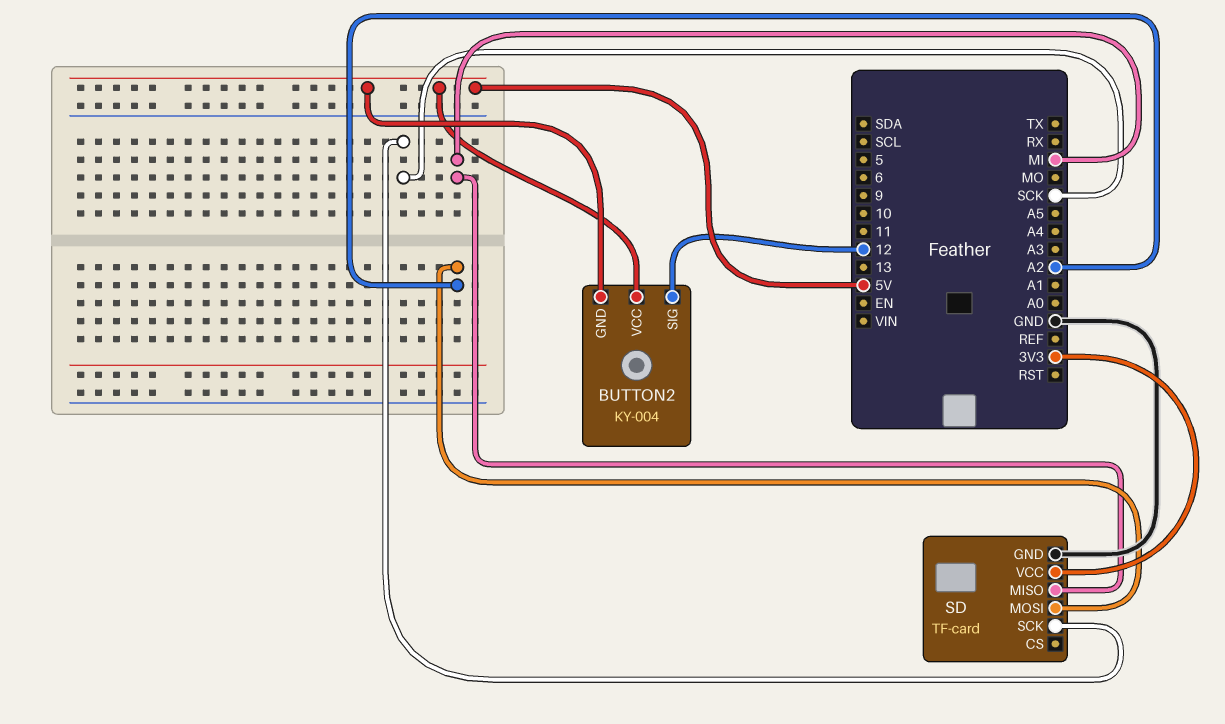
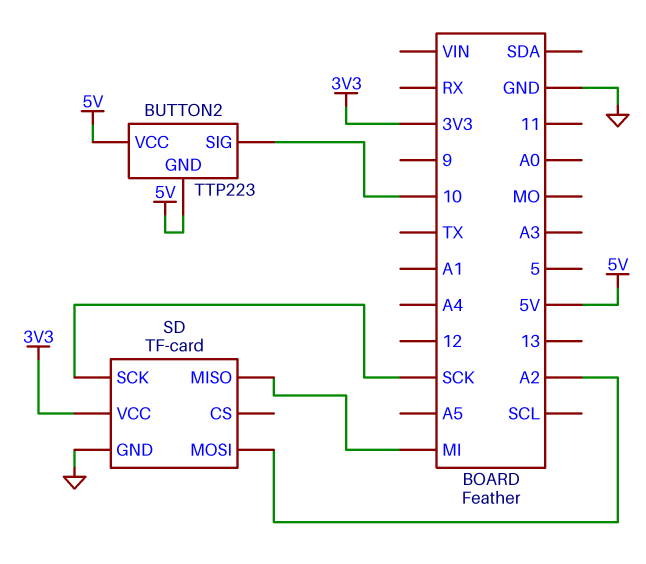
BUTTON2: KY-004 -> TTP223
BUTTON2 pin SIG: 12 -> 10

